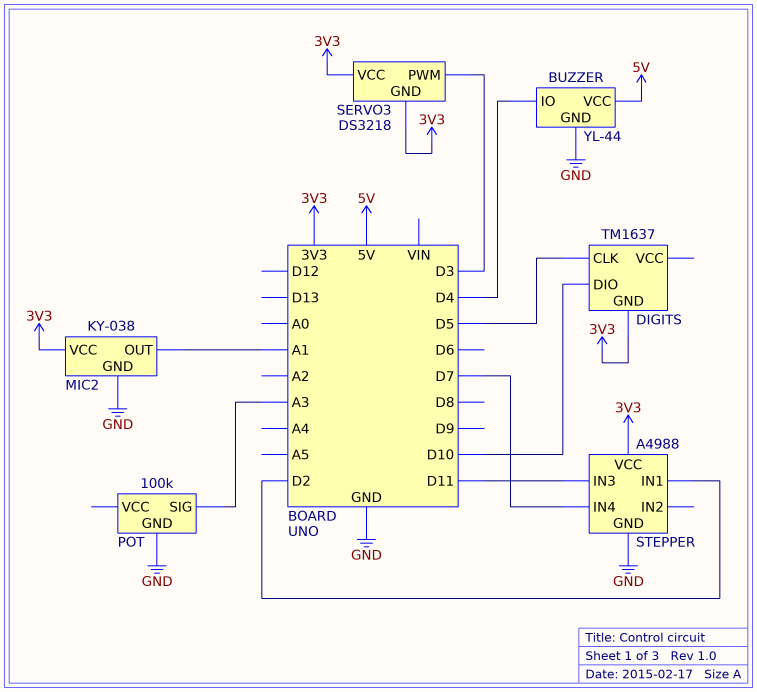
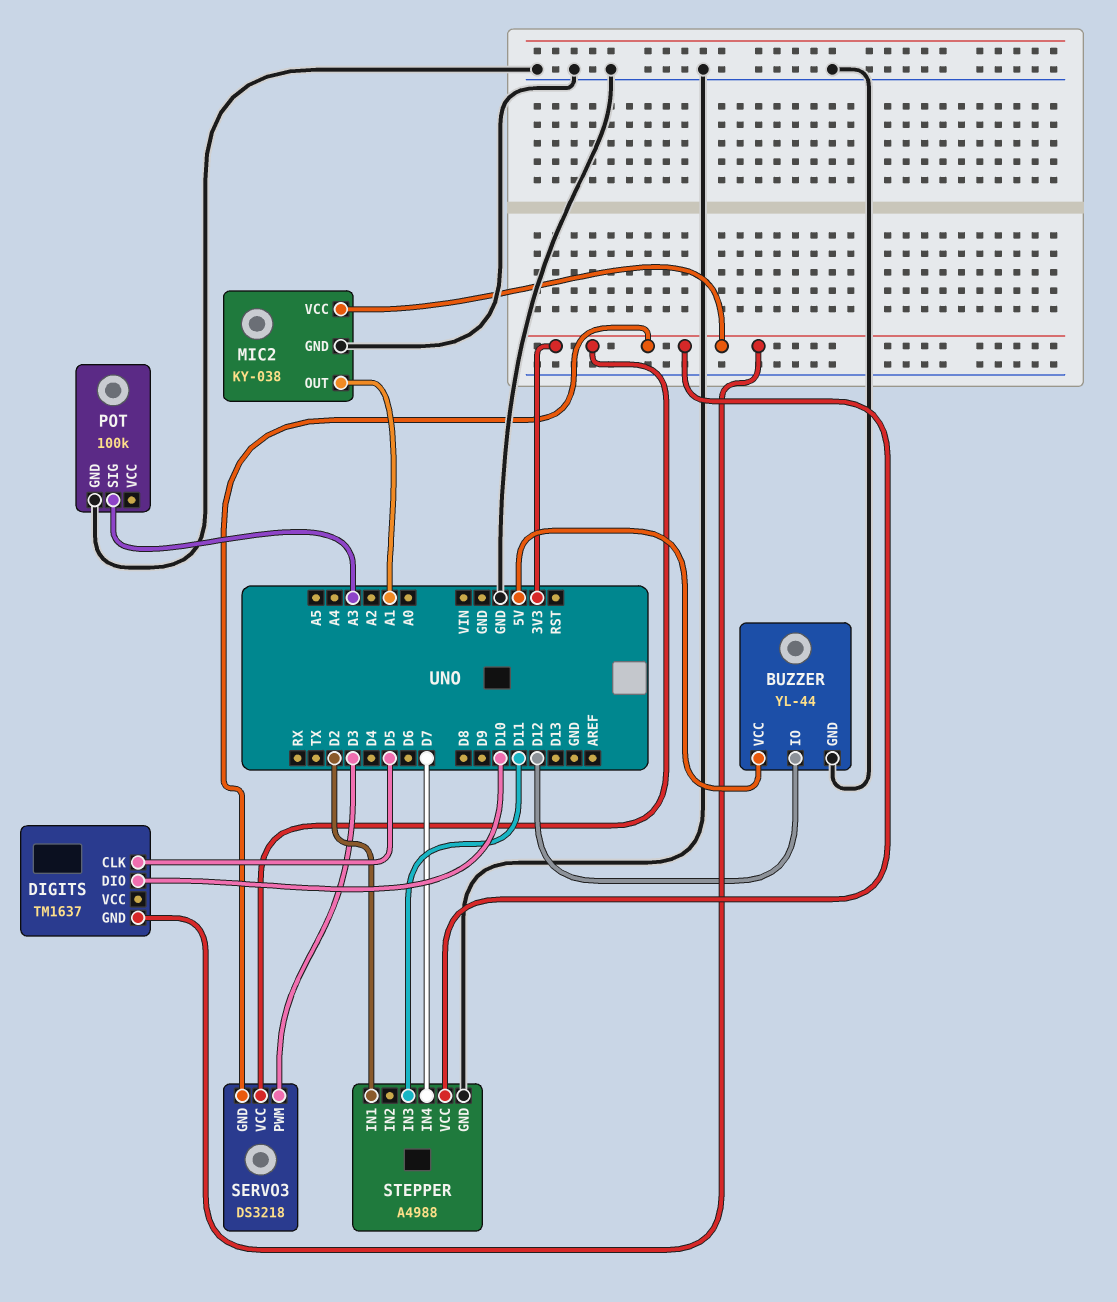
BUZZER pin IO: D4 -> D12

